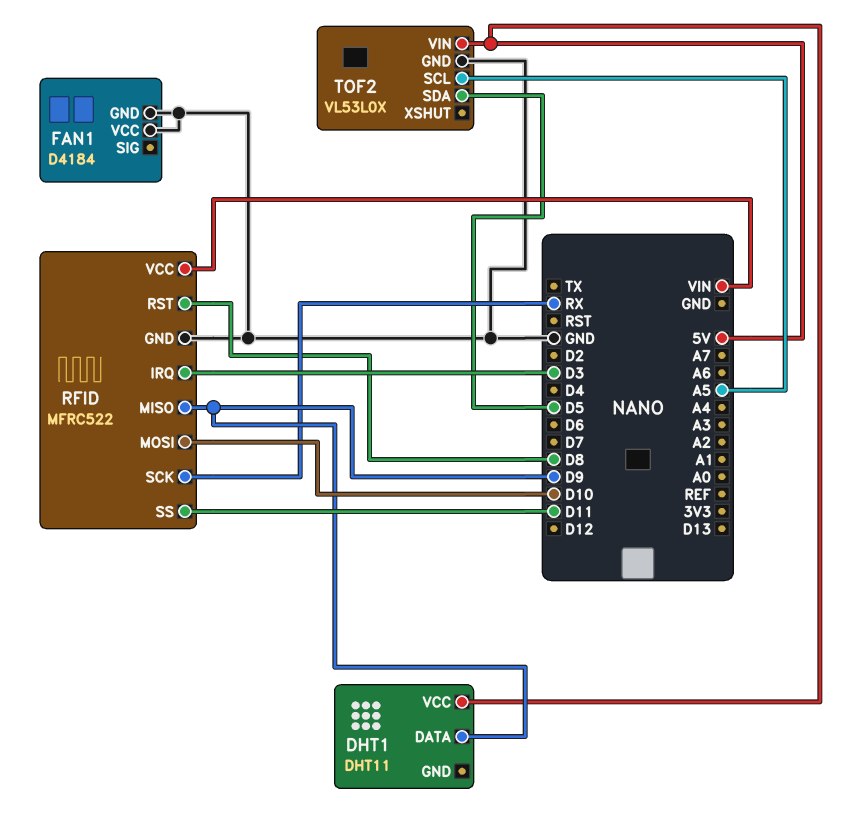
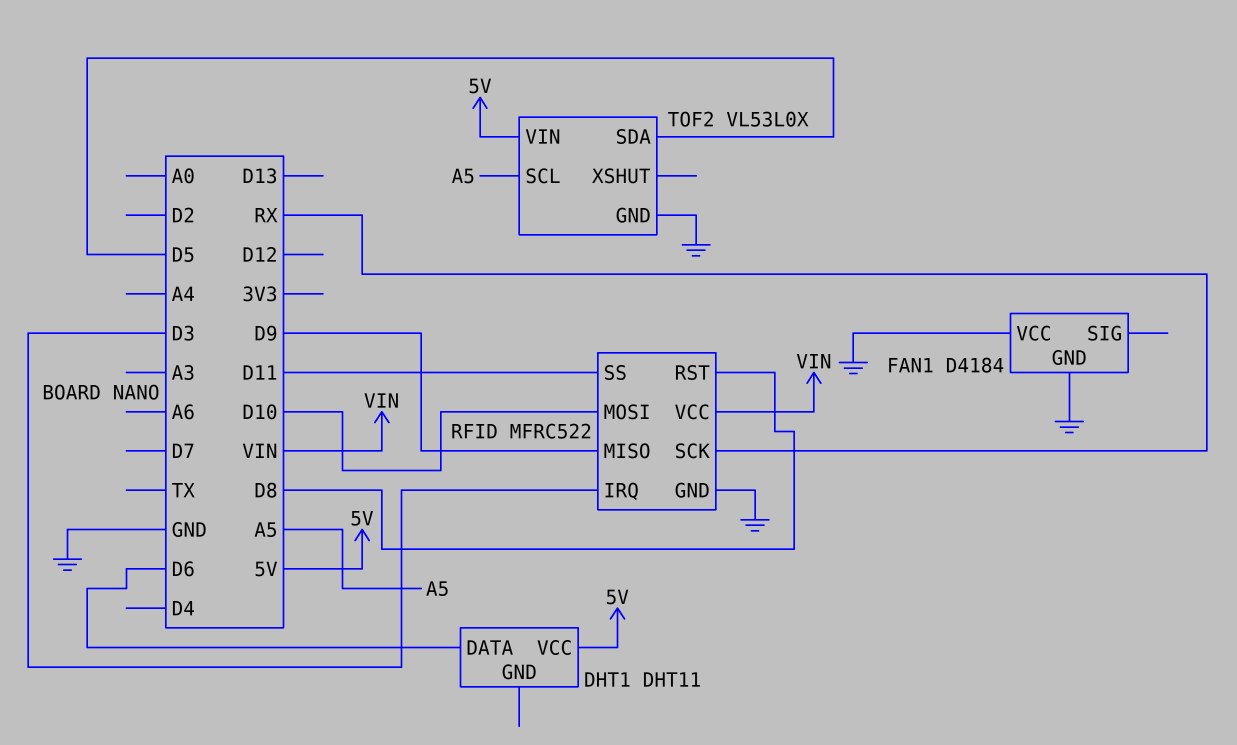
DHT1 pin DATA: D9 -> D6

